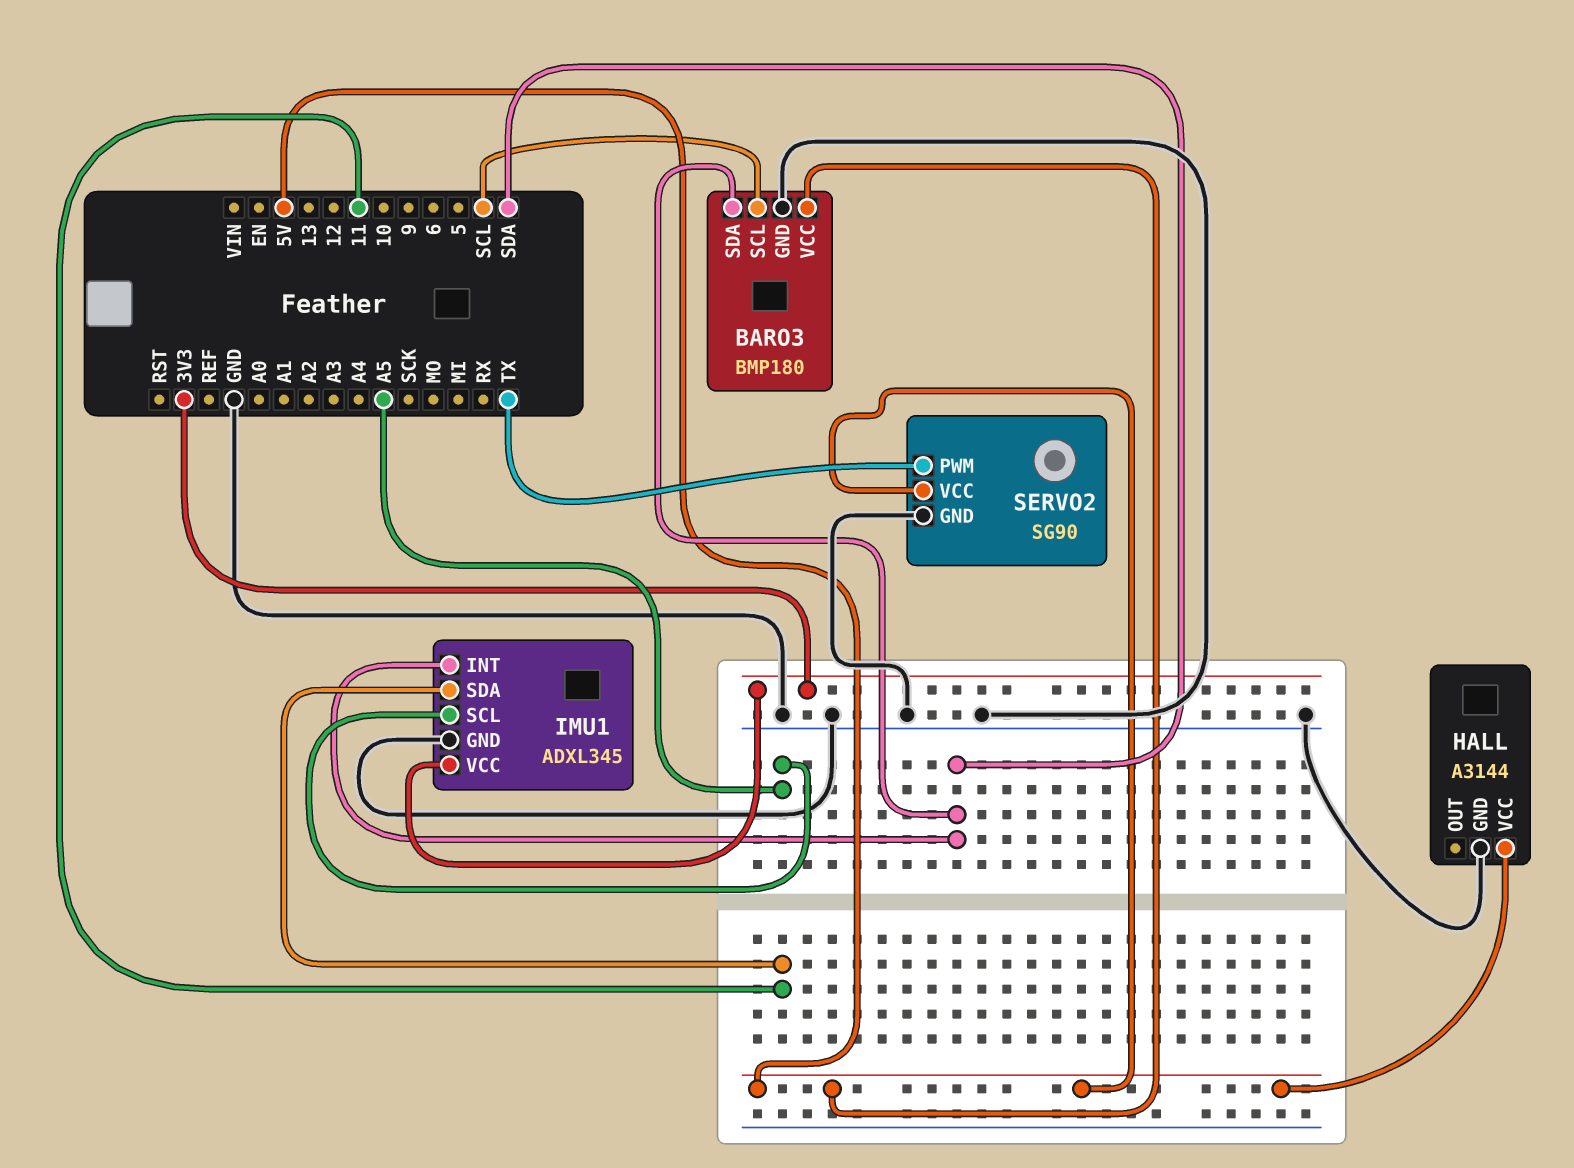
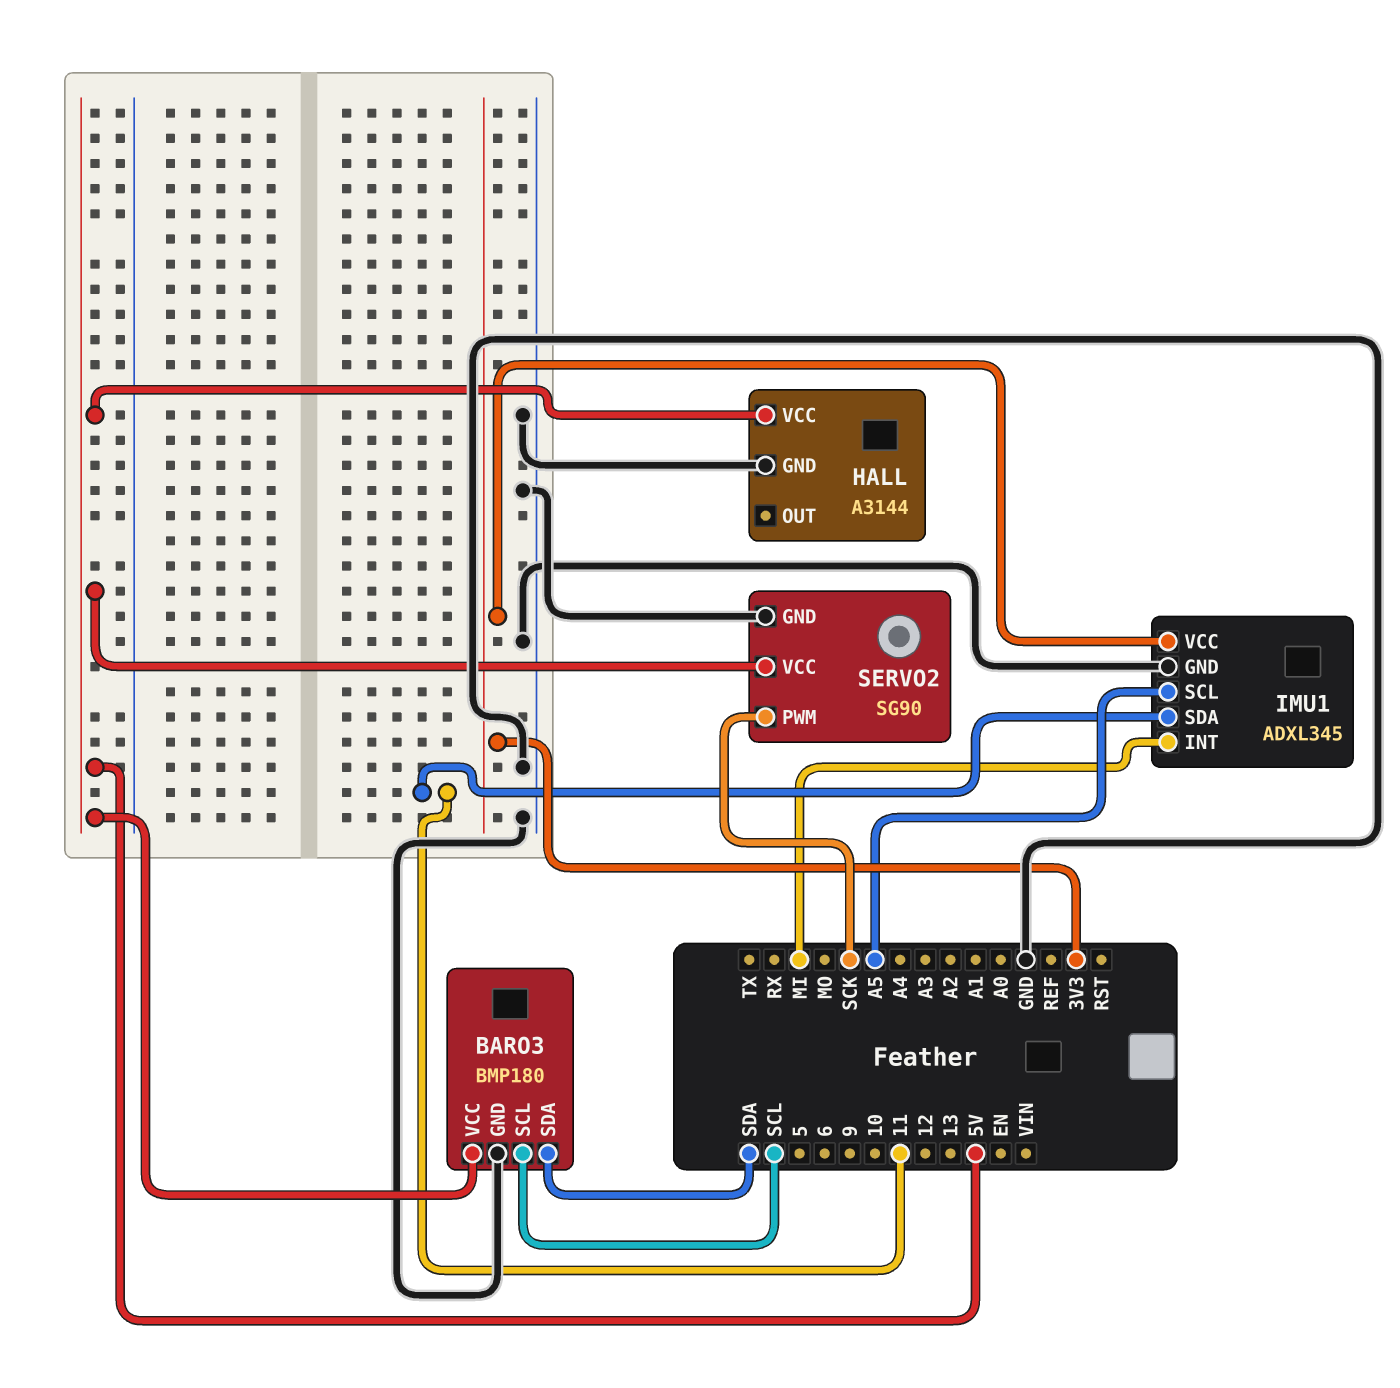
IMU1 pin INT: SDA -> MI
SERVO2 pin PWM: TX -> SCK

